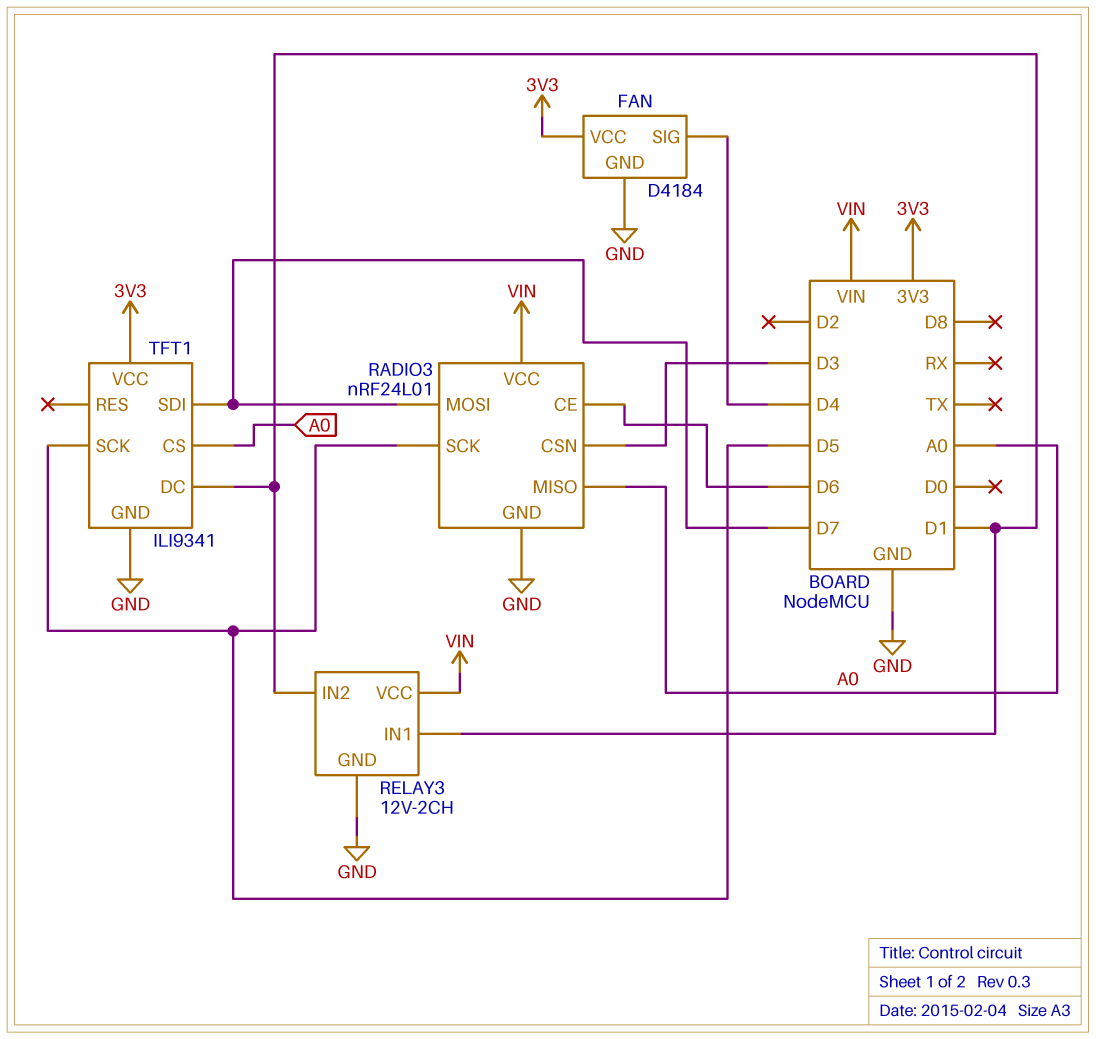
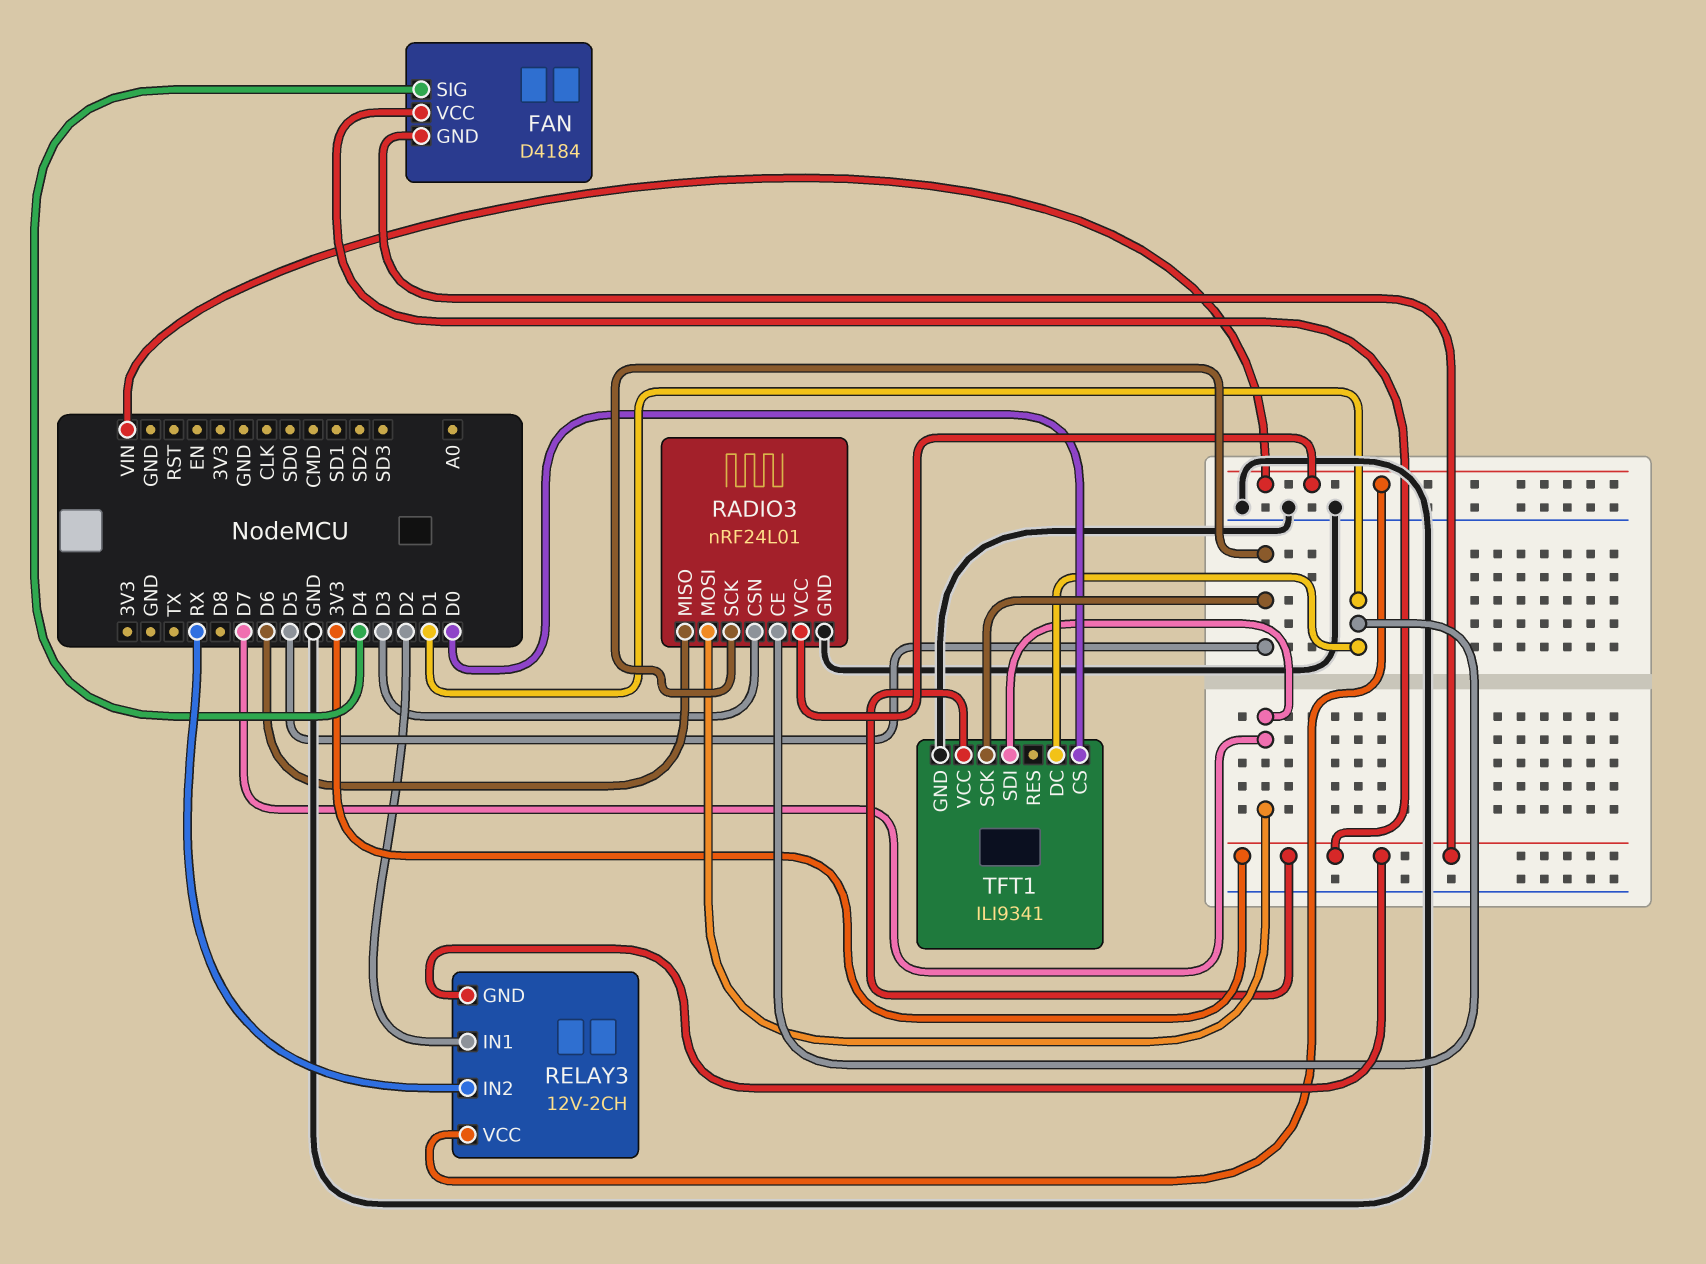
FAN pin GND: GND -> 3V3
RADIO3 pin CE: D6 -> D1
RADIO3 pin MISO: A0 -> D6
RELAY3 pin GND: GND -> 3V3
RELAY3 pin IN1: D1 -> D2
RELAY3 pin IN2: D1 -> RX
TFT1 pin CS: A0 -> D0

